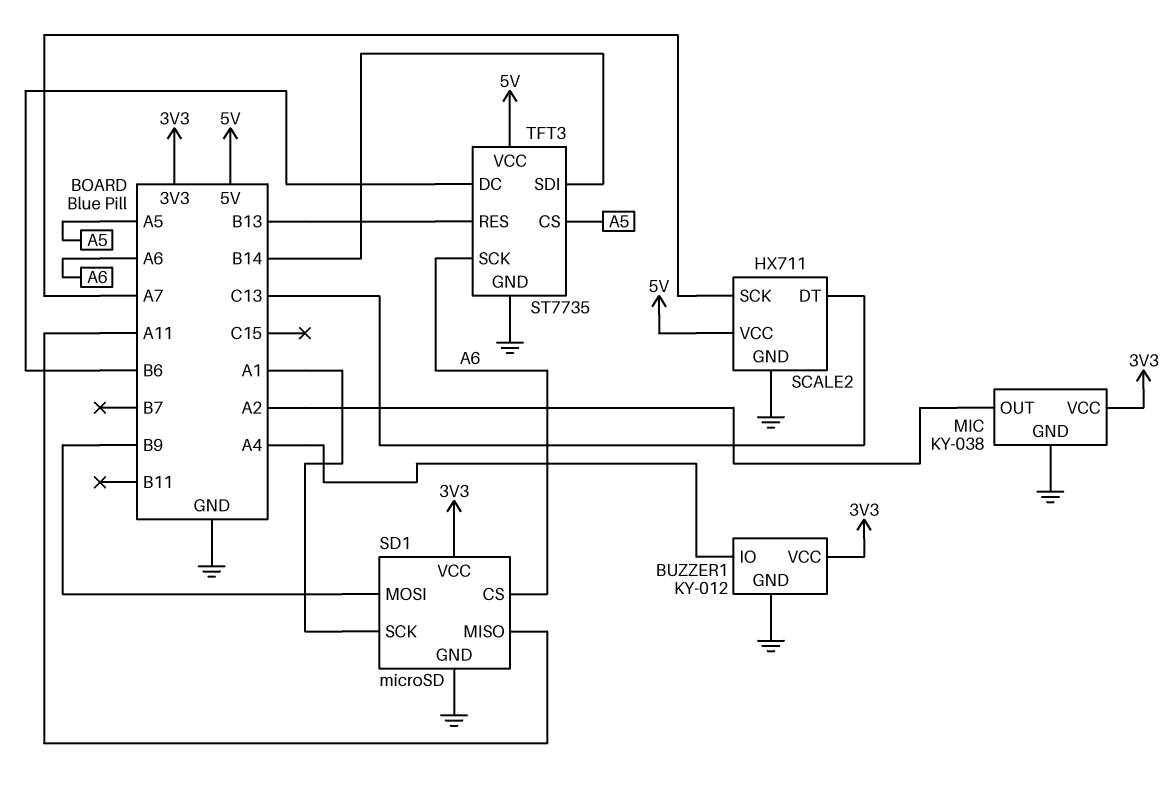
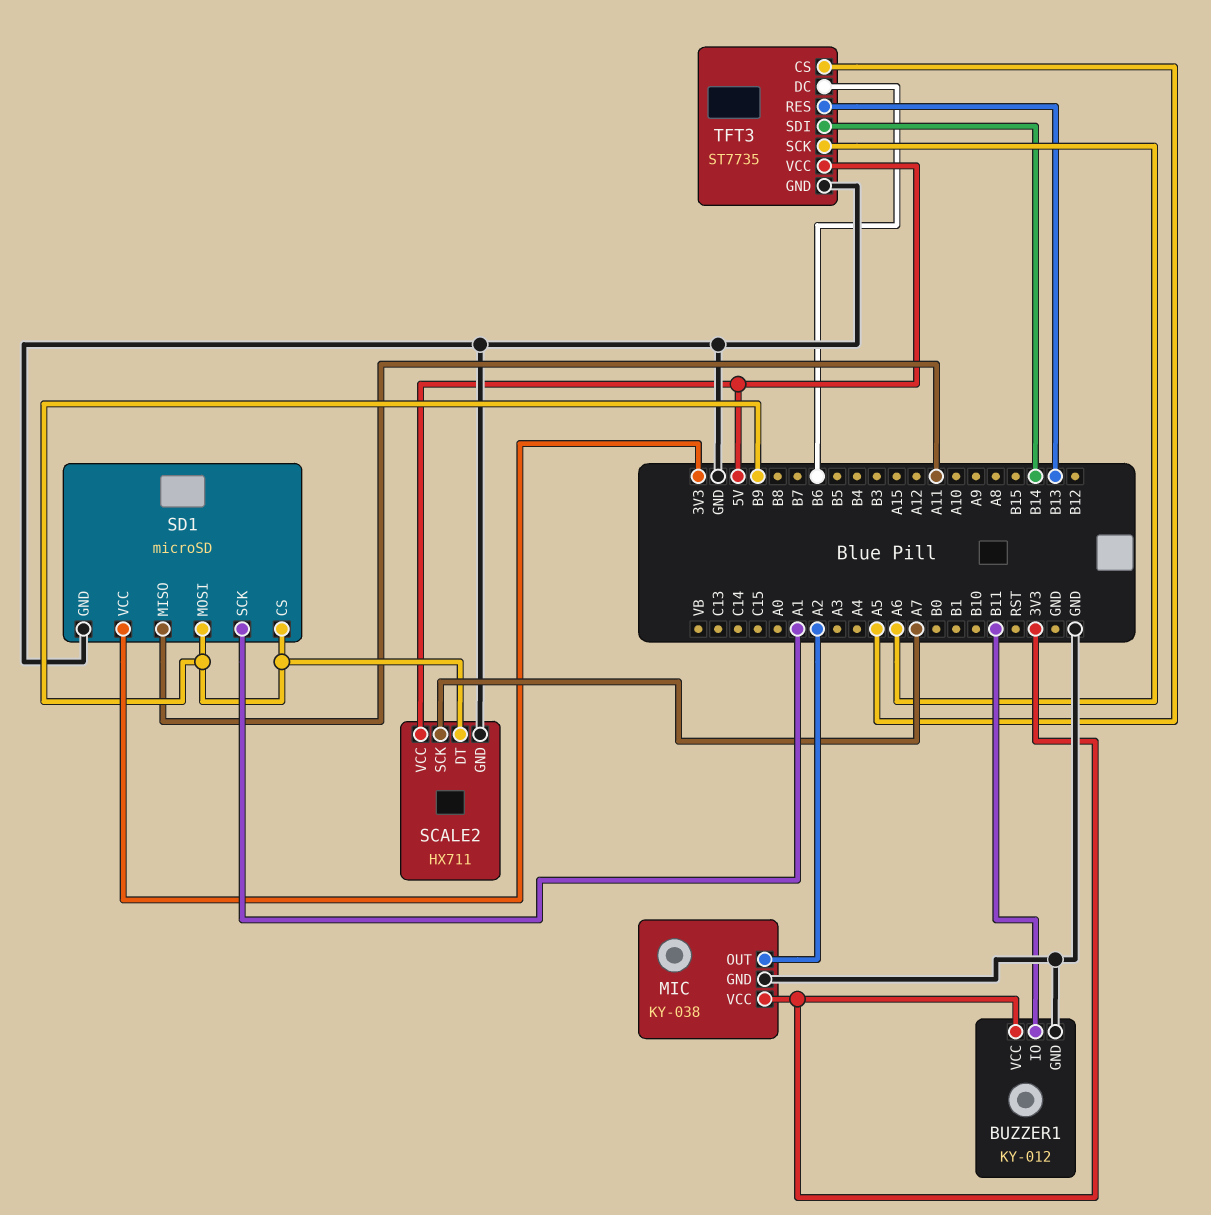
BUZZER1 pin IO: A4 -> B11
SCALE2 pin DT: C13 -> B9
SD1 pin CS: A6 -> B9

